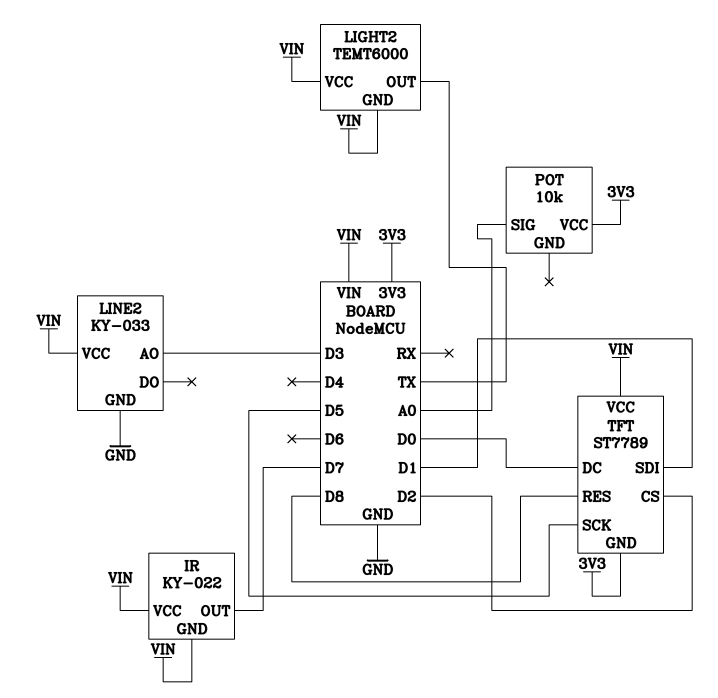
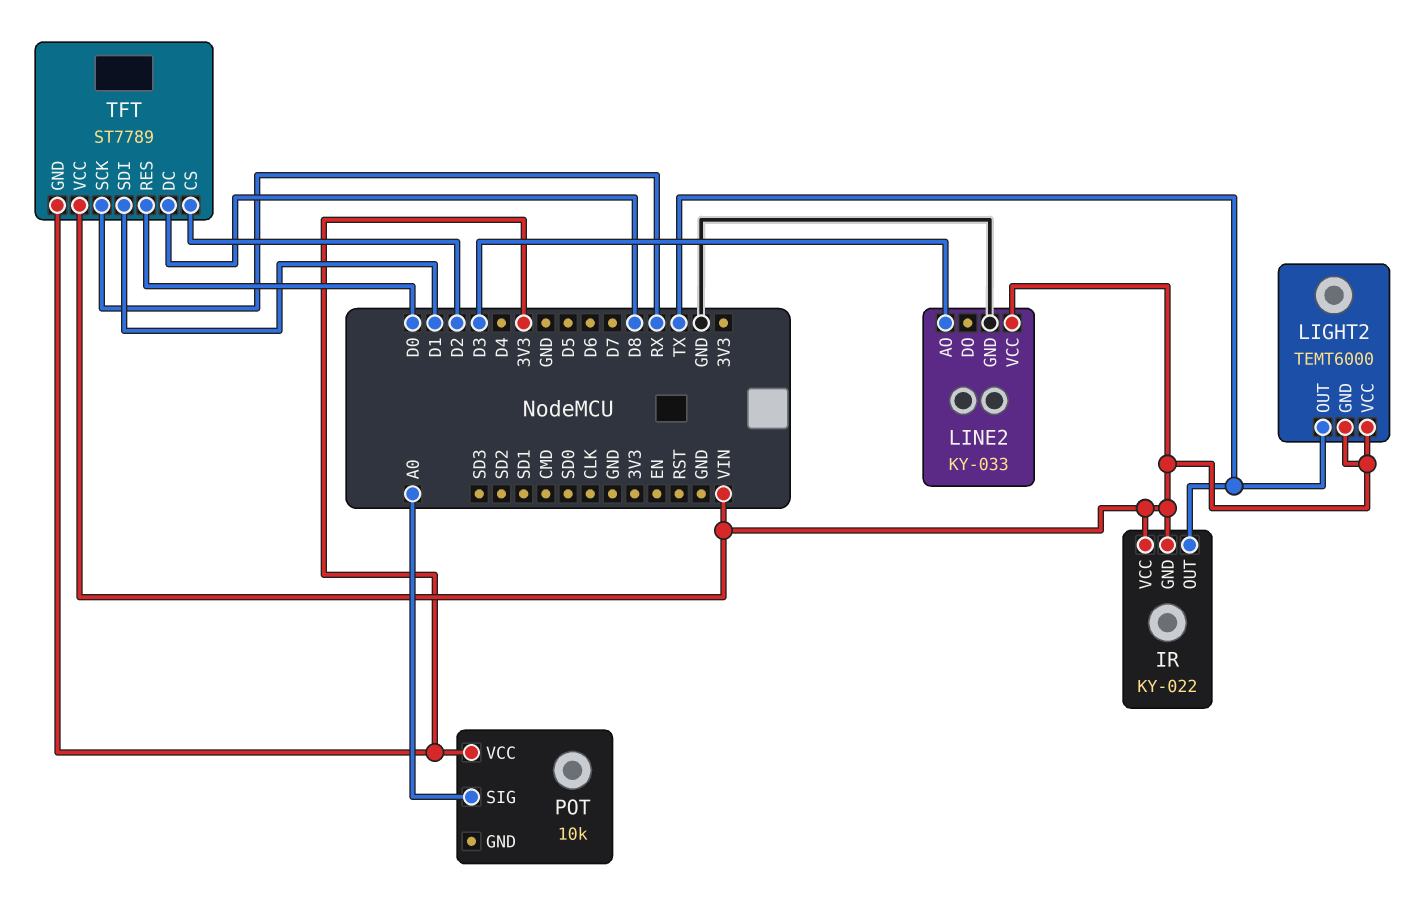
IR pin OUT: D7 -> TX
TFT pin DC: D0 -> D8
TFT pin RES: D8 -> D0
TFT pin SCK: D5 -> RX

